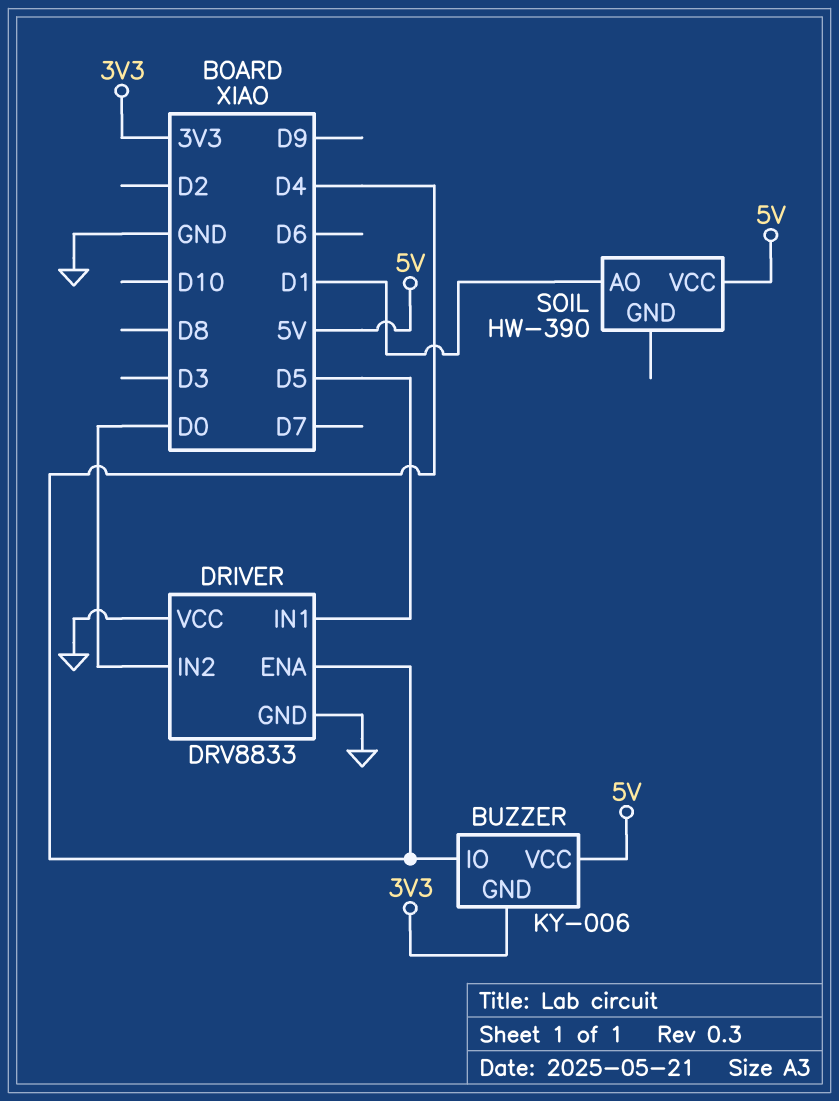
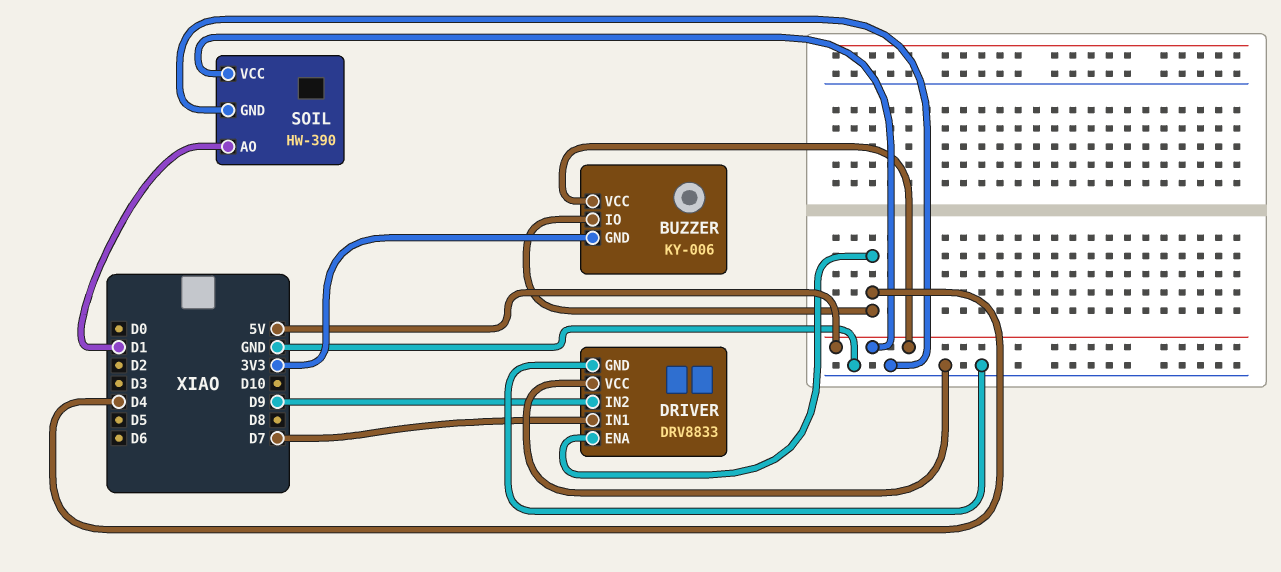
DRIVER pin IN1: D5 -> D7
DRIVER pin IN2: D0 -> D9
SOIL pin GND: none -> GND

